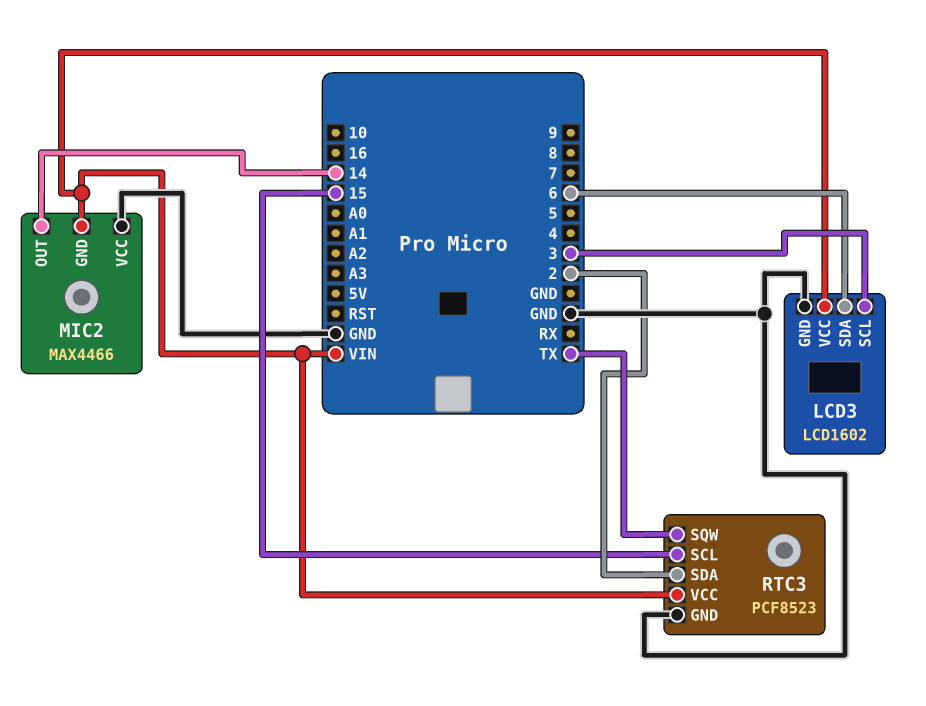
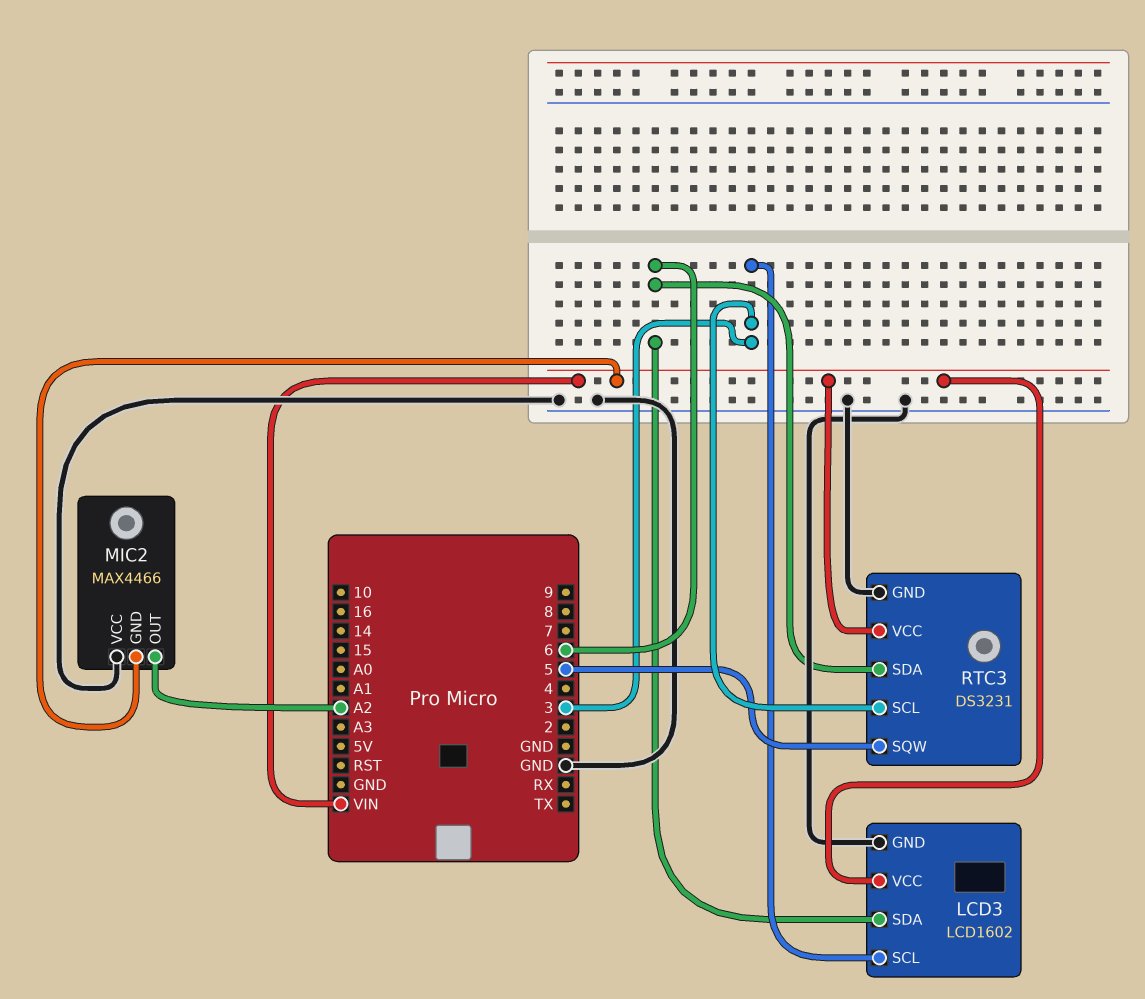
MIC2 pin OUT: 14 -> A2
RTC3: PCF8523 -> DS3231
RTC3 pin SCL: 15 -> 3
RTC3 pin SDA: 2 -> 6
RTC3 pin SQW: TX -> 5

